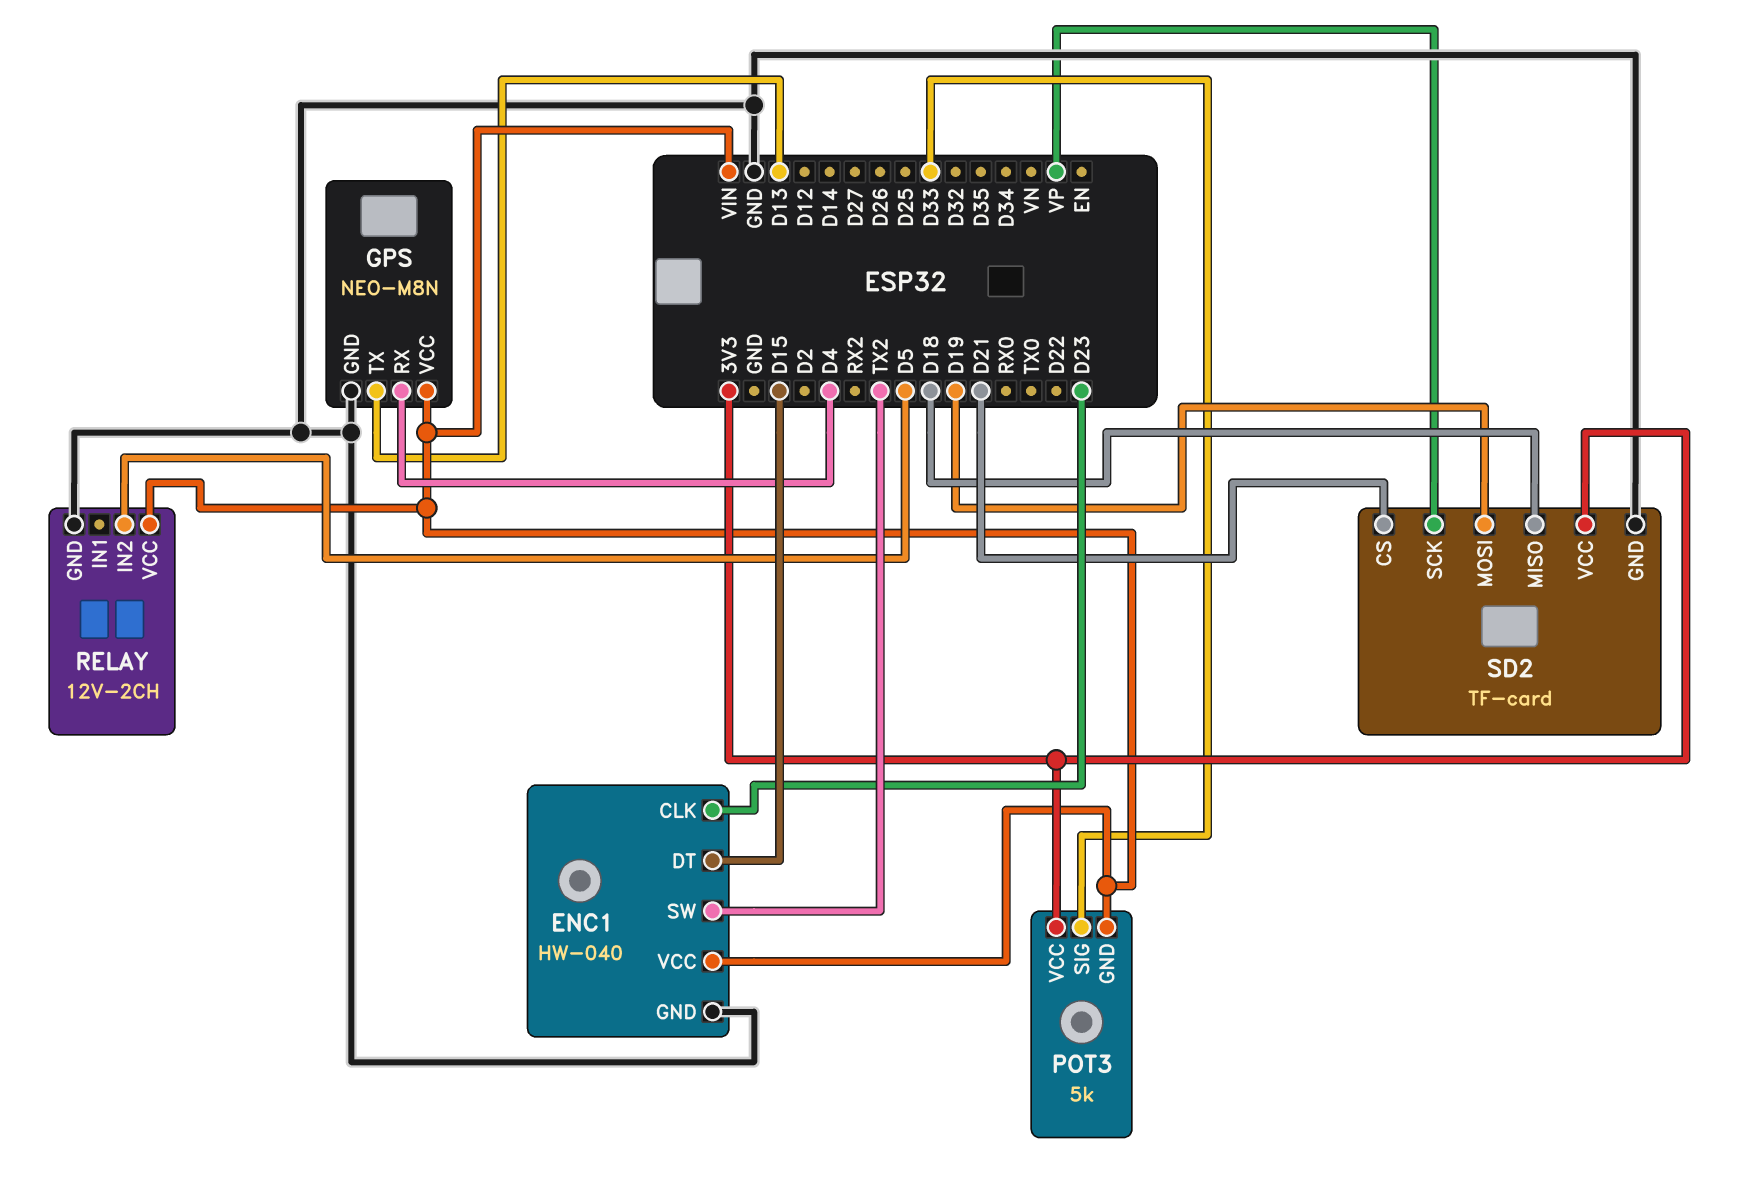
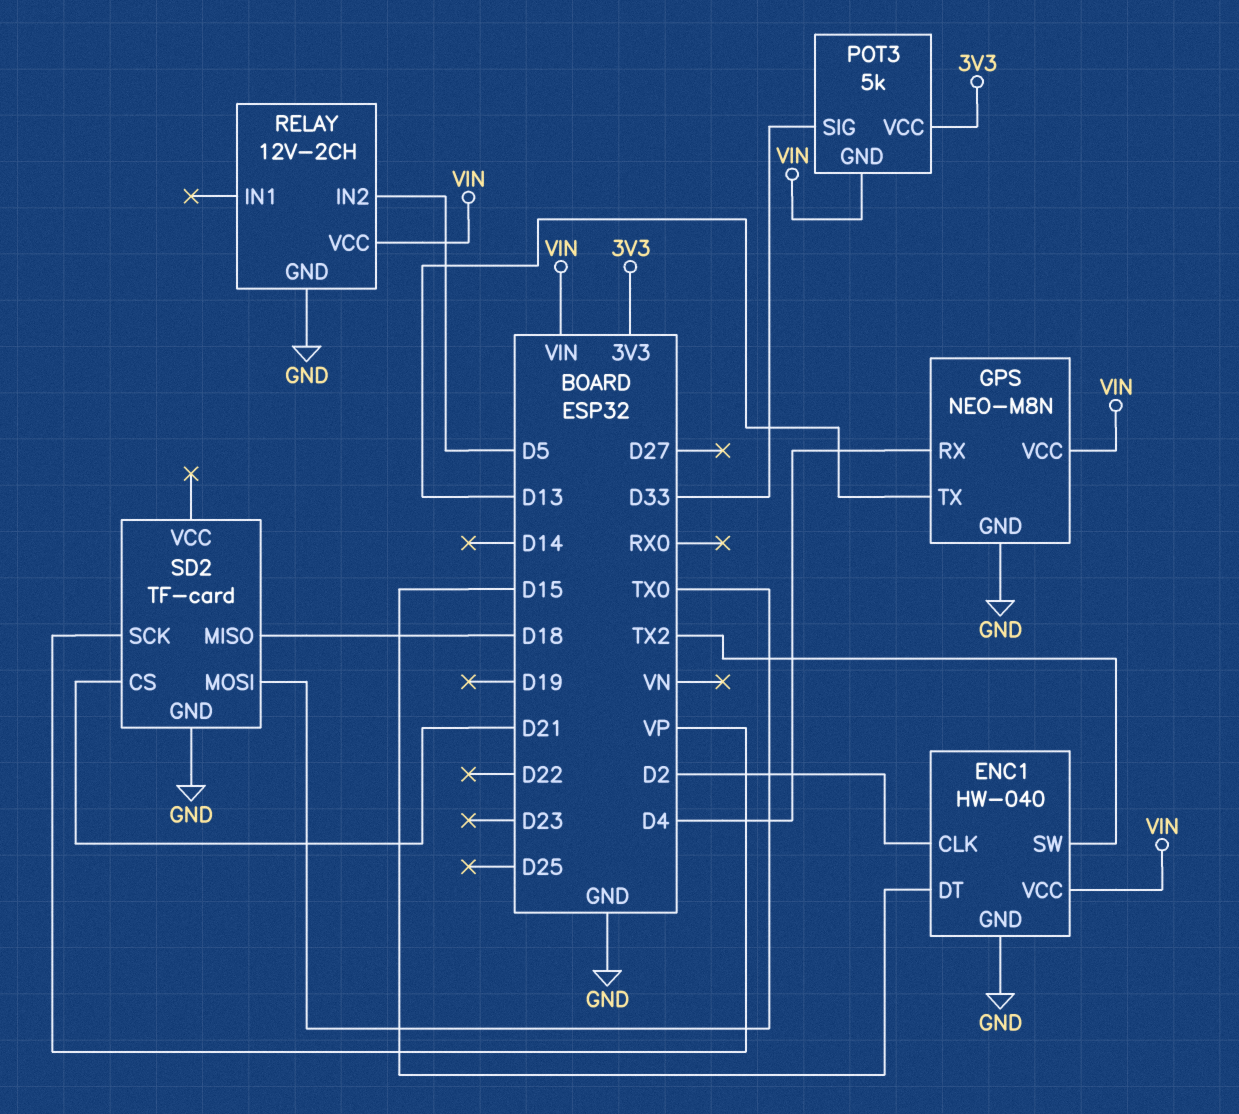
ENC1 pin CLK: D23 -> D2
SD2 pin MOSI: D19 -> TX0
SD2 pin VCC: 3V3 -> none

